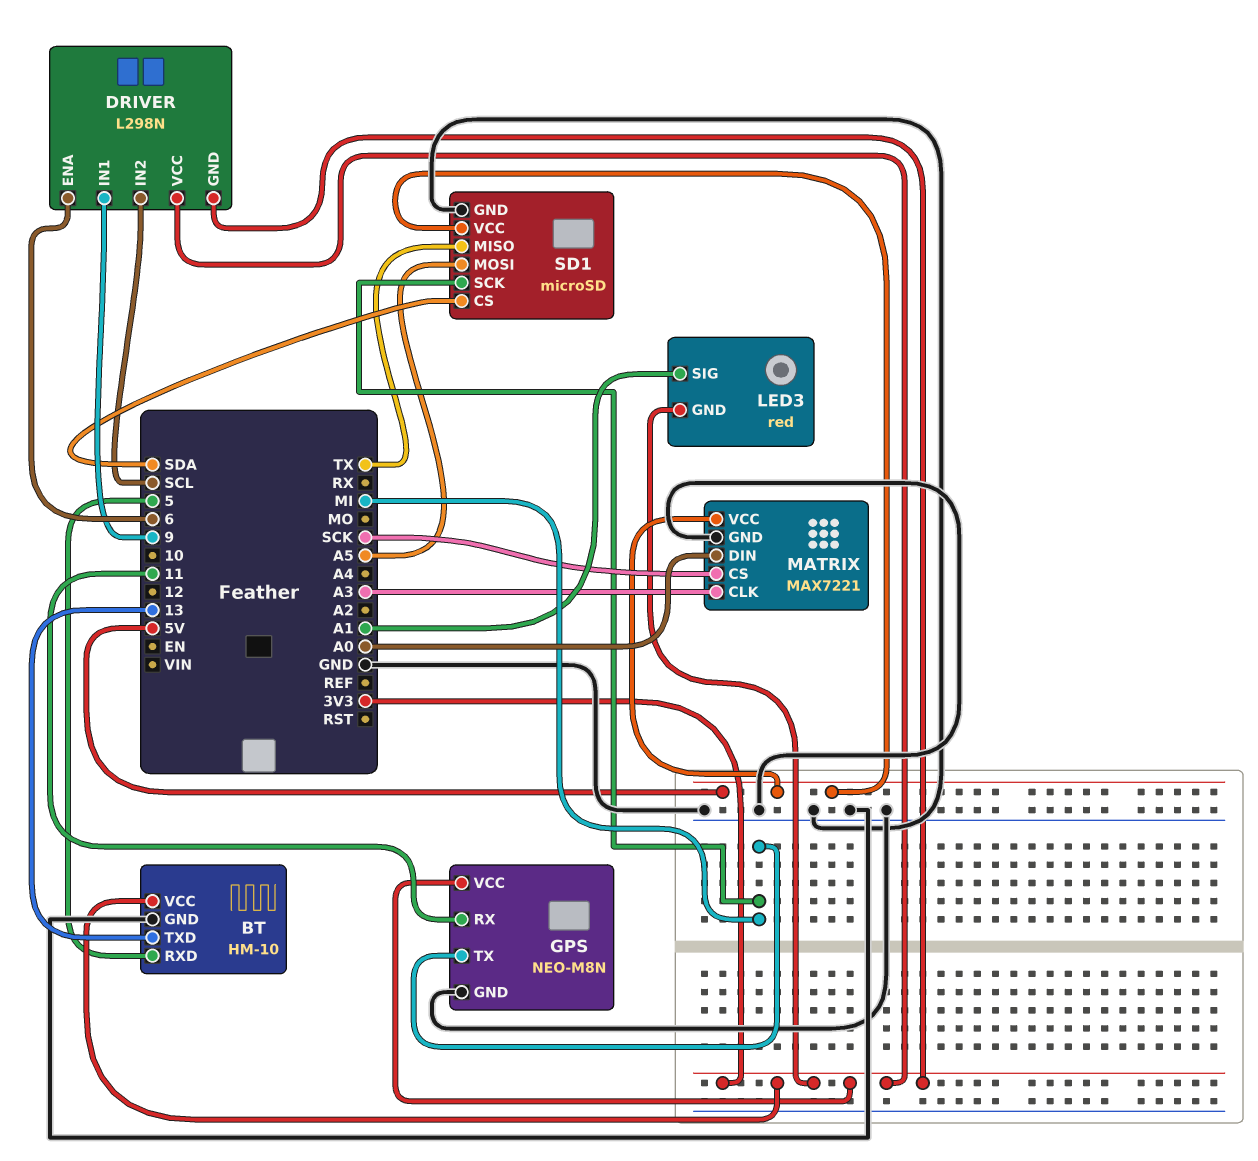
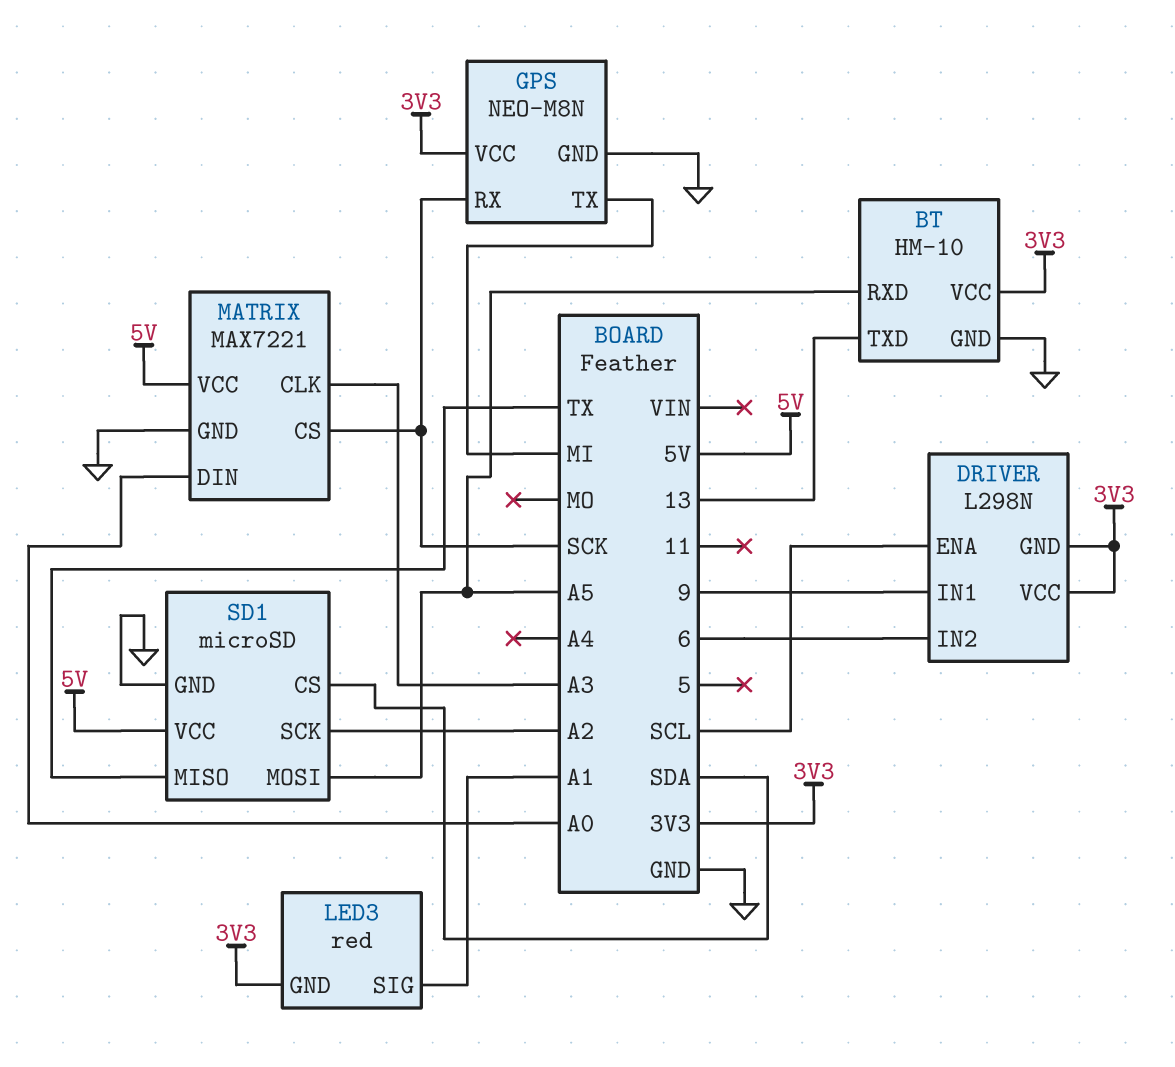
BT pin RXD: 5 -> A5
DRIVER pin ENA: 6 -> SCL
DRIVER pin IN2: SCL -> 6
GPS pin RX: 11 -> SCK
SD1 pin SCK: MI -> A2

